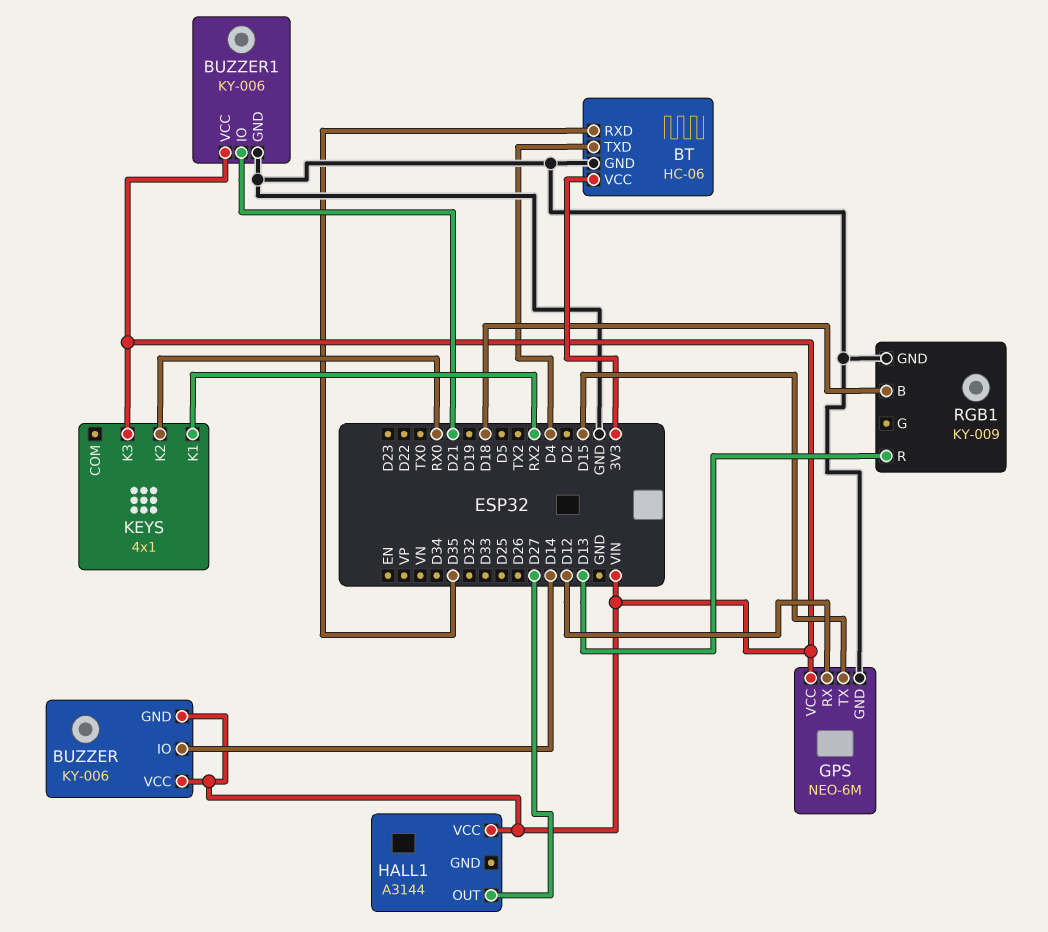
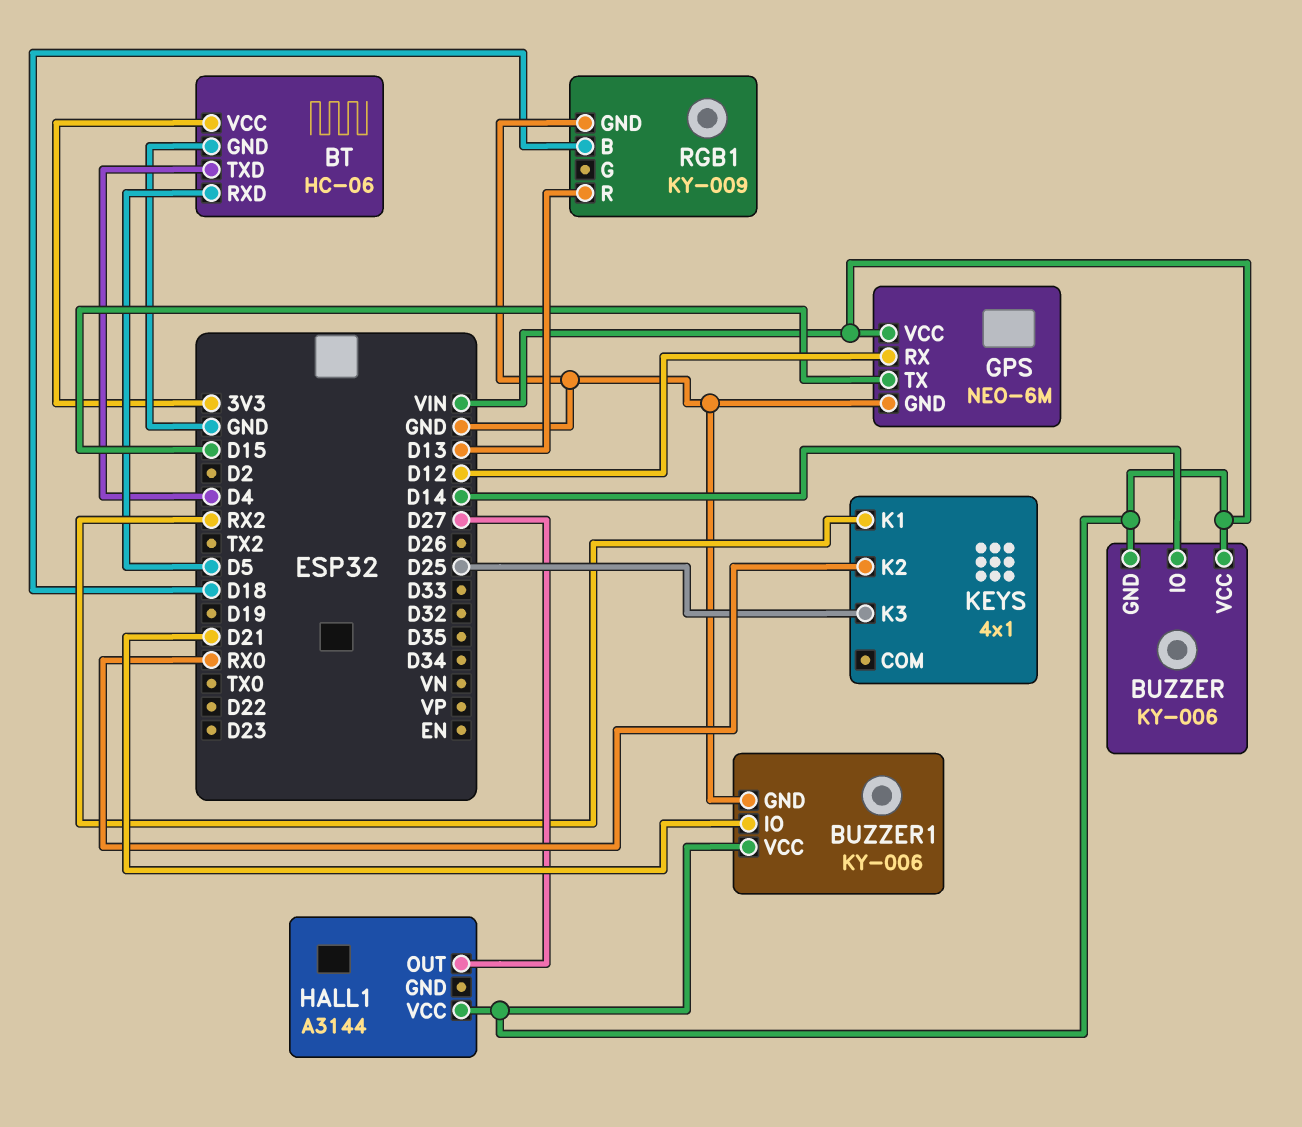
BT pin RXD: D35 -> D5
KEYS pin K3: VIN -> D25

